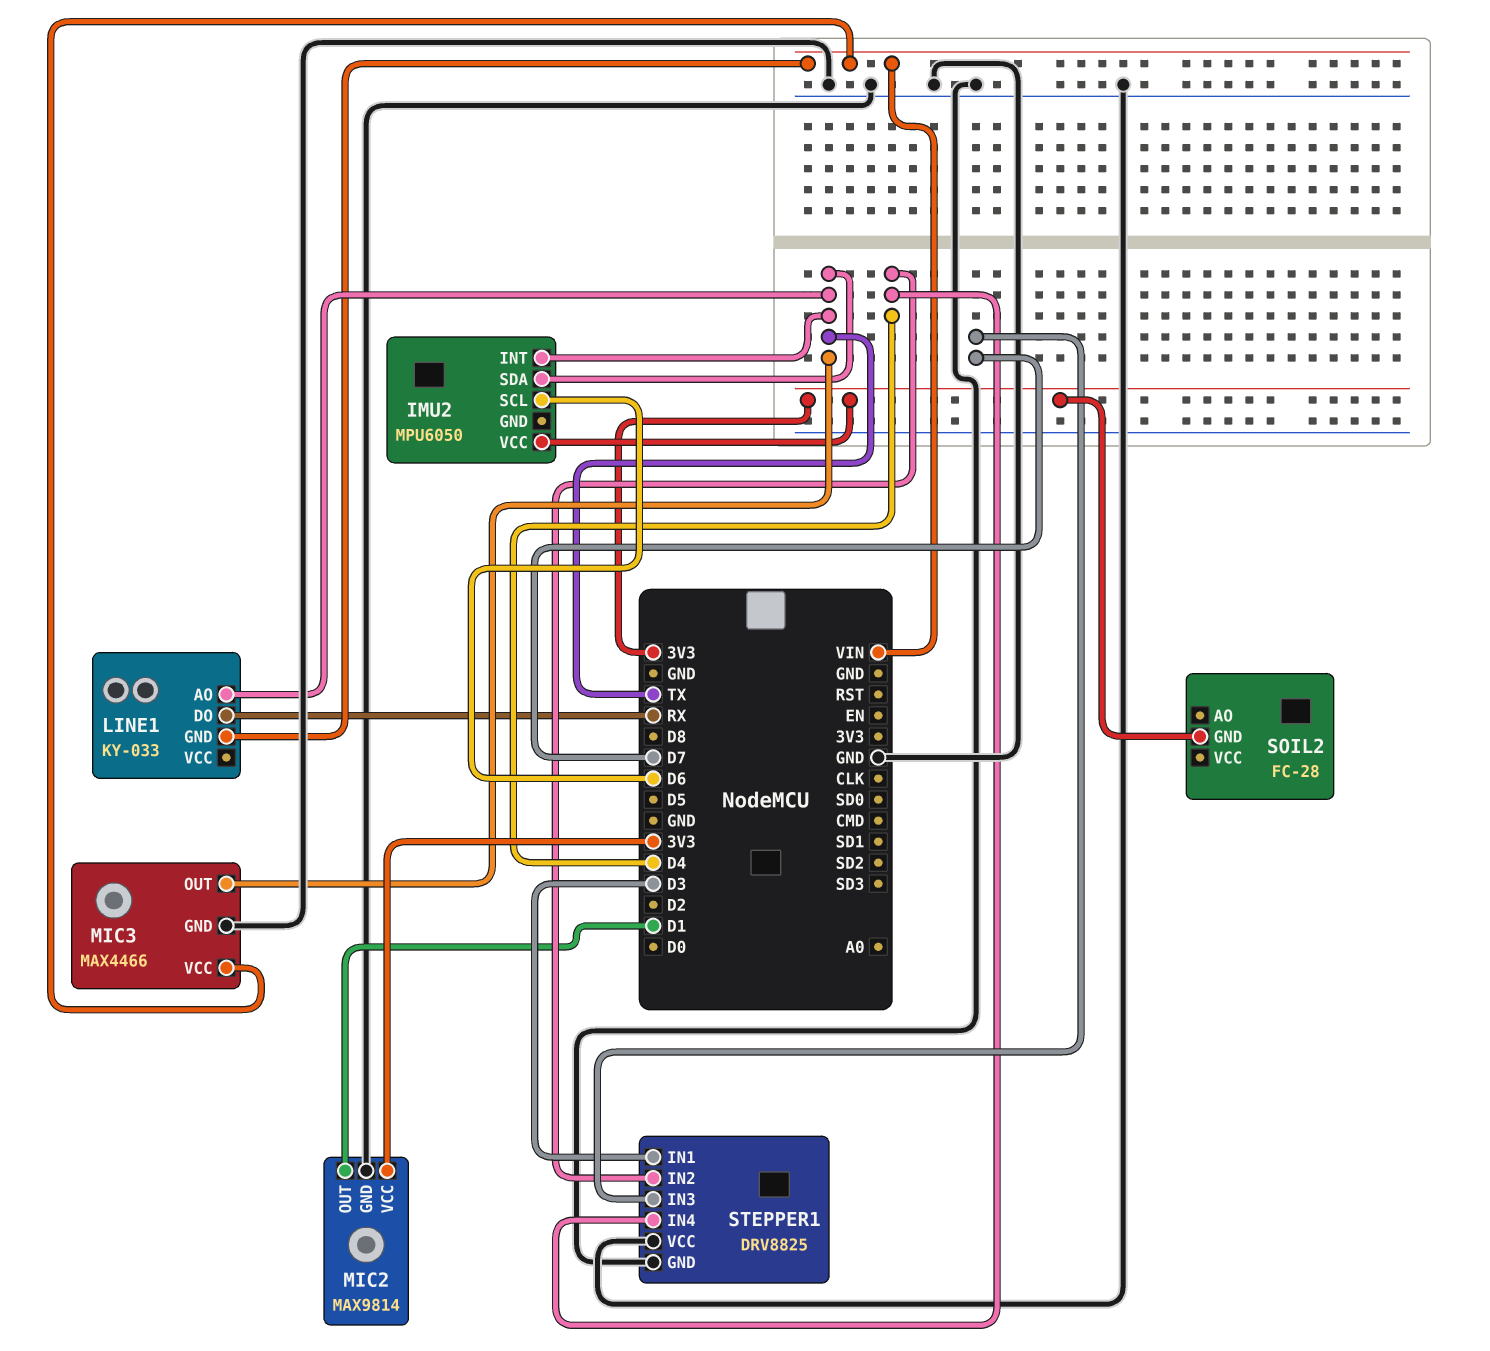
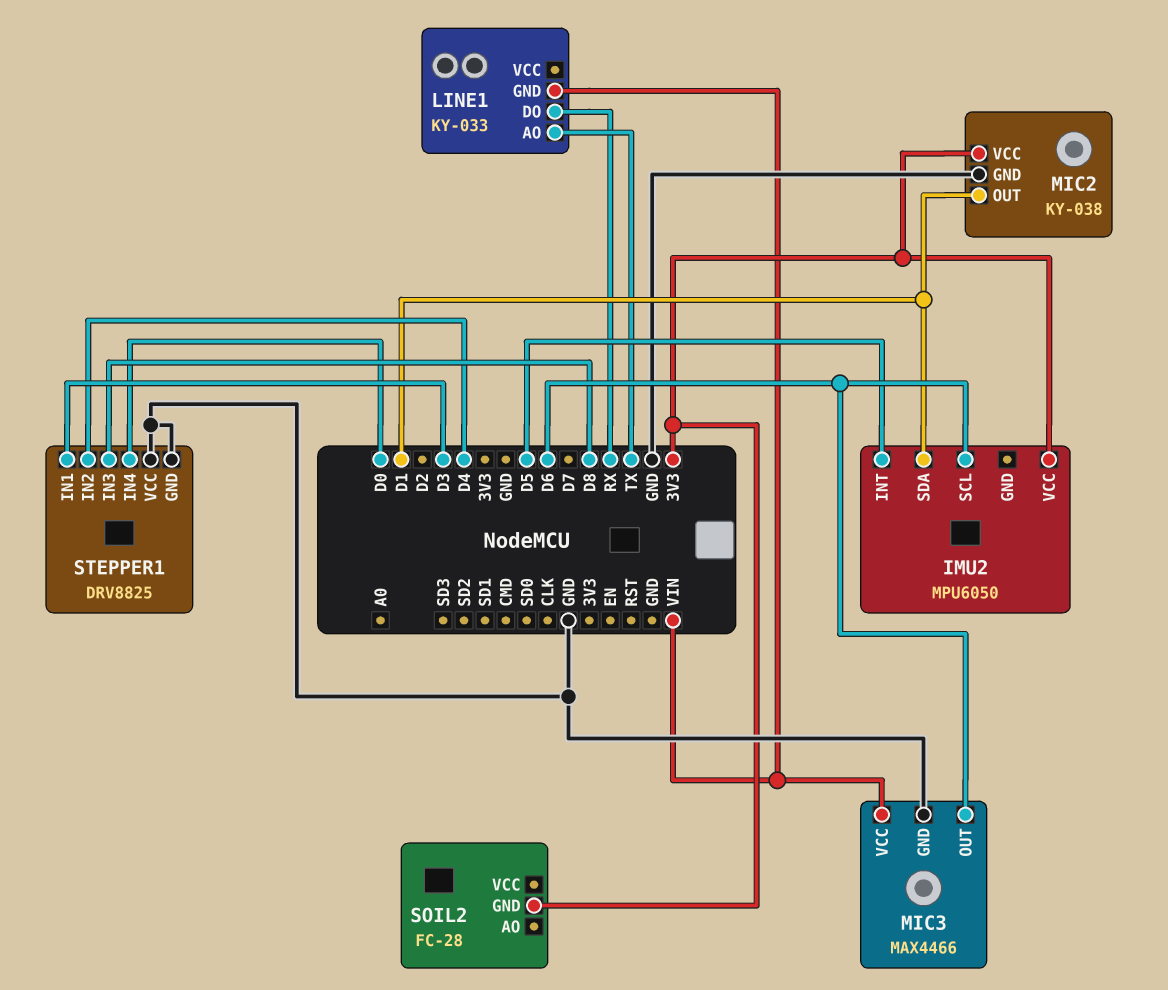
IMU2 pin INT: TX -> D5
IMU2 pin SDA: TX -> D1
MIC2: MAX9814 -> KY-038
MIC3 pin OUT: TX -> D6
STEPPER1 pin IN3: D7 -> D8
STEPPER1 pin IN4: D4 -> D0

